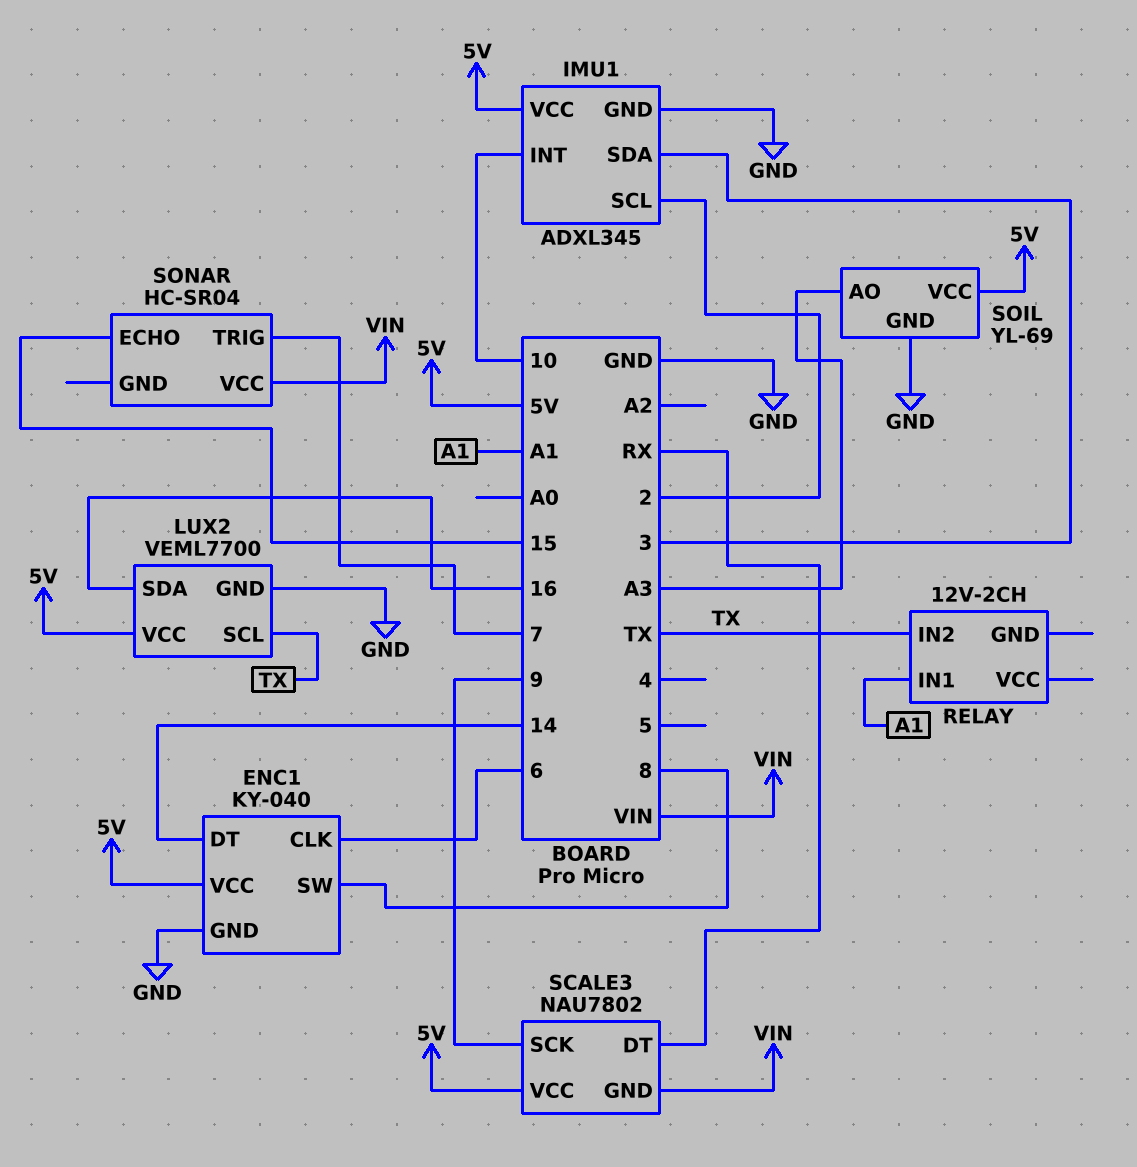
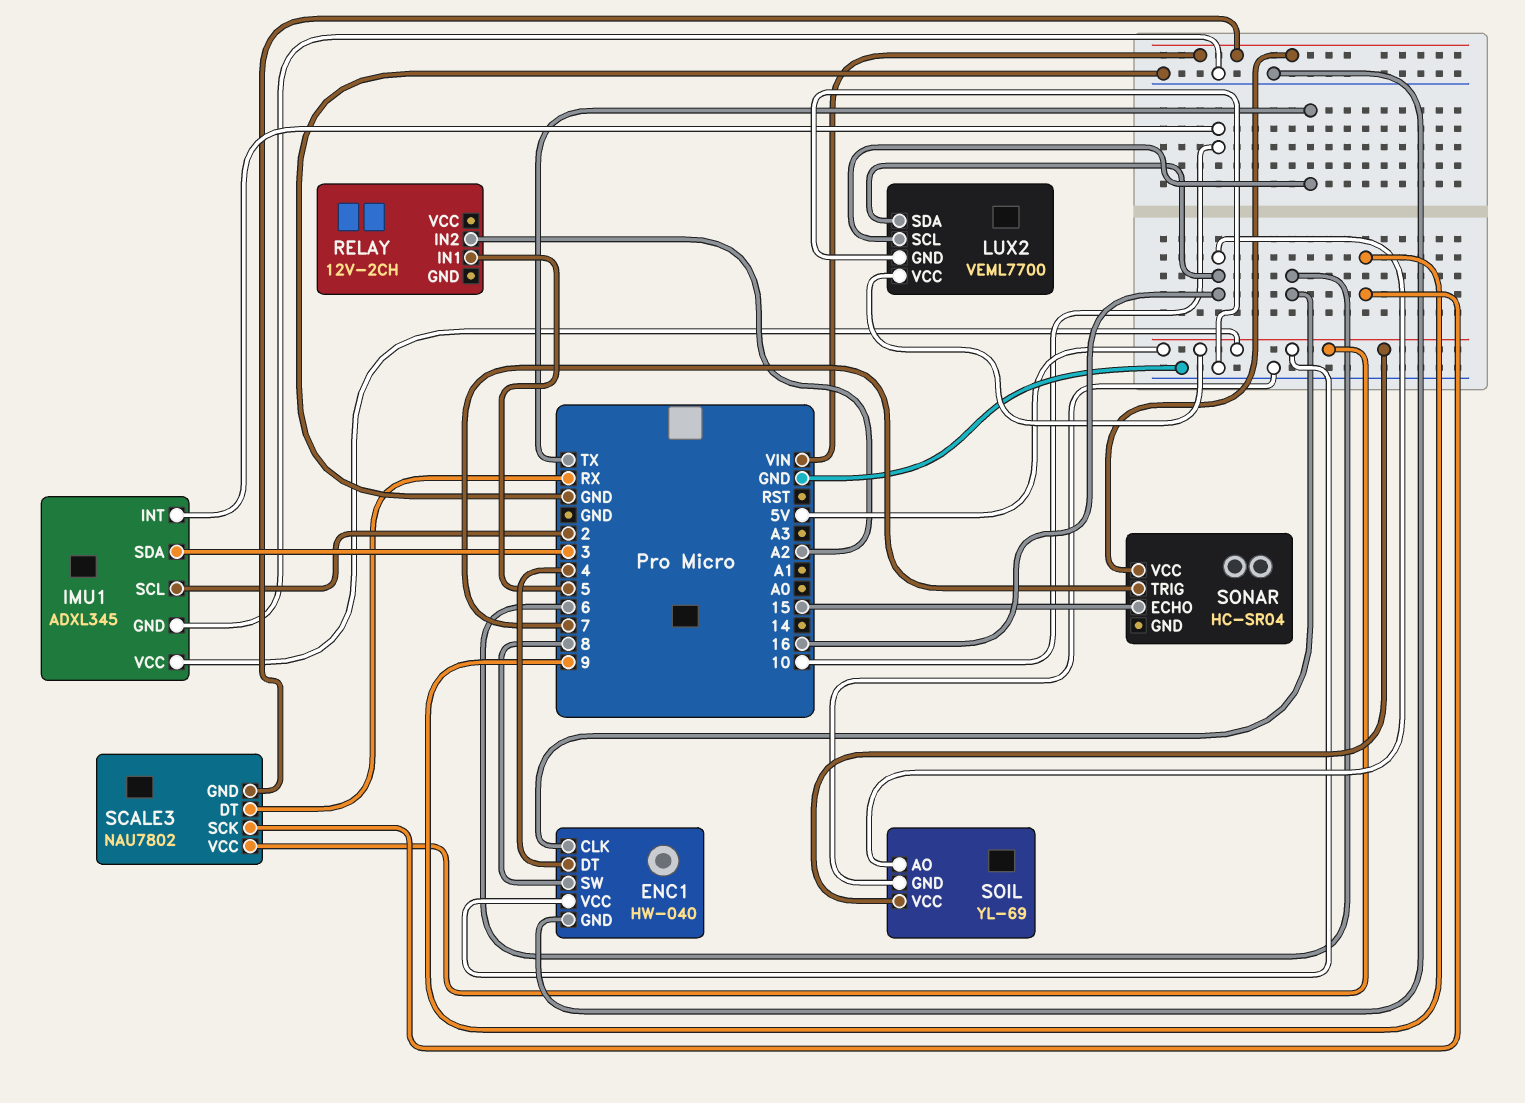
ENC1: KY-040 -> HW-040
ENC1 pin DT: 14 -> 4
RELAY pin IN1: A1 -> 5
RELAY pin IN2: TX -> A2
SOIL pin AO: A3 -> 16

